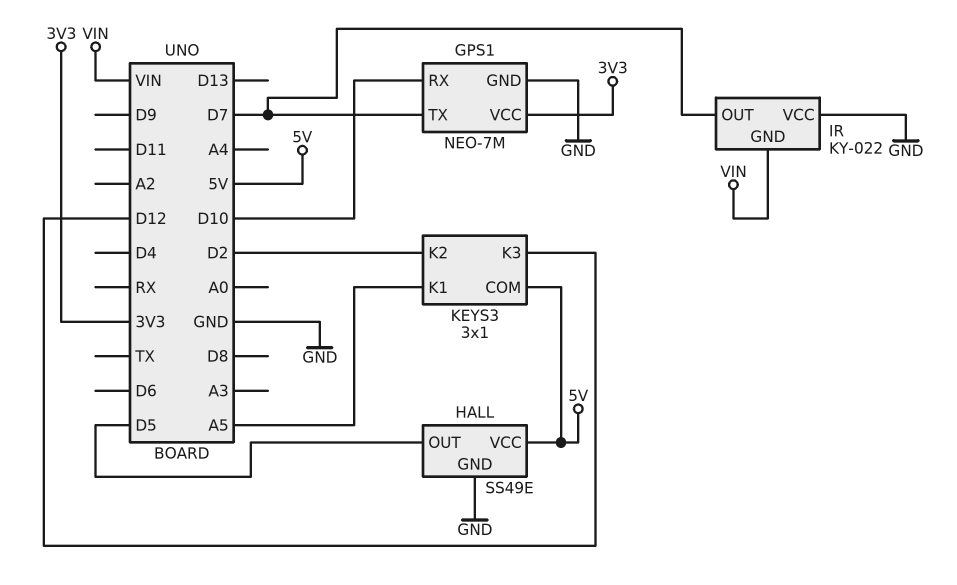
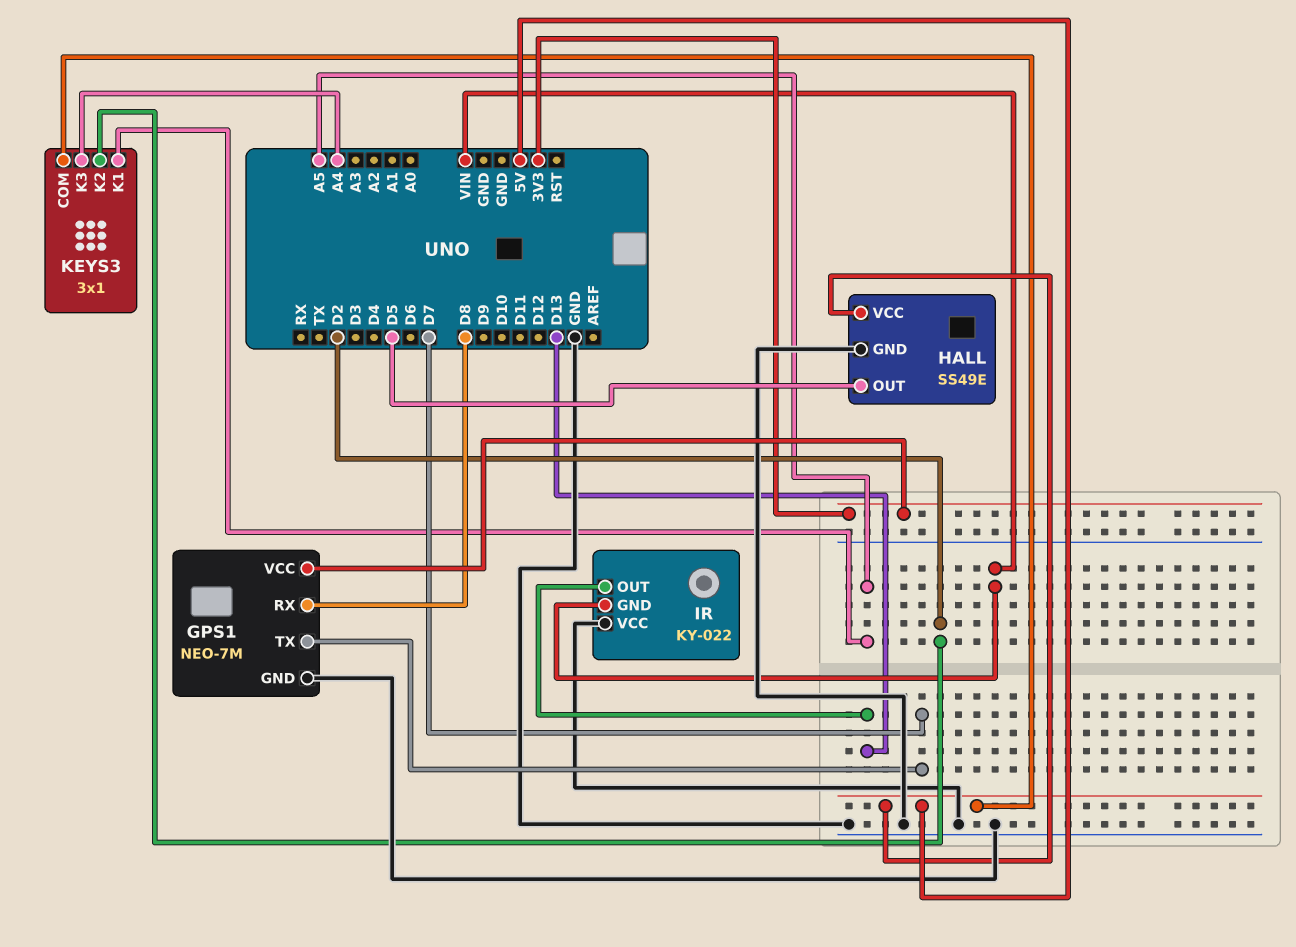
GPS1 pin RX: D10 -> D8
IR pin OUT: D7 -> D13
KEYS3 pin K3: D12 -> A4

